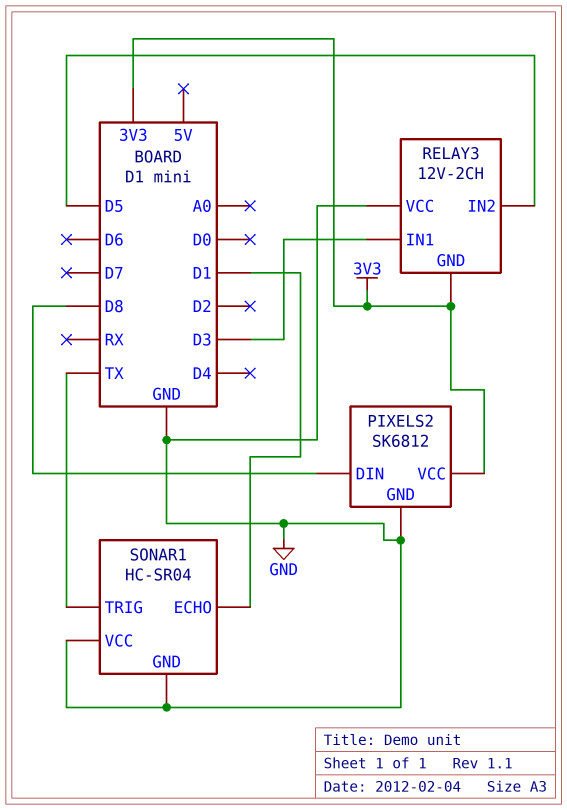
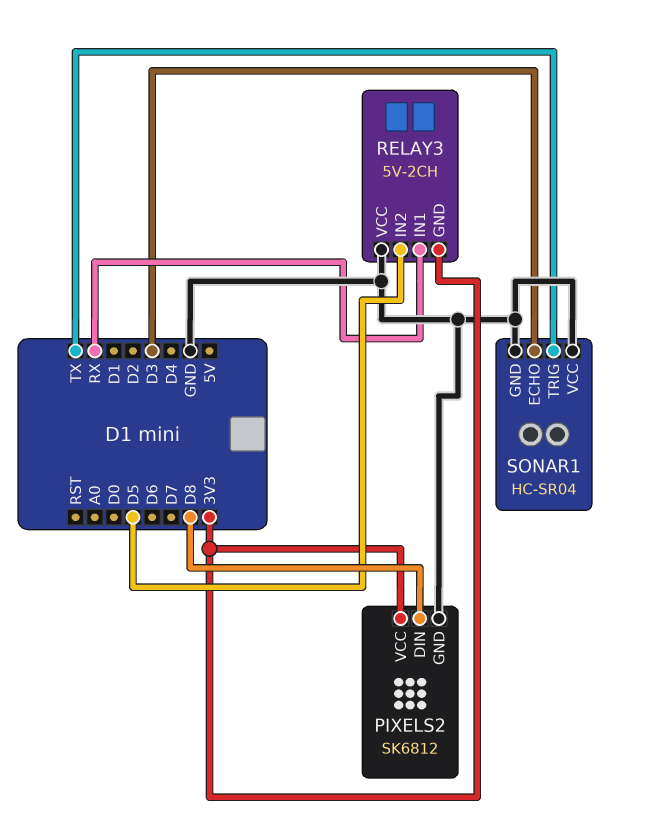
RELAY3: 12V-2CH -> 5V-2CH
RELAY3 pin IN1: D3 -> RX
SONAR1 pin ECHO: D1 -> D3

